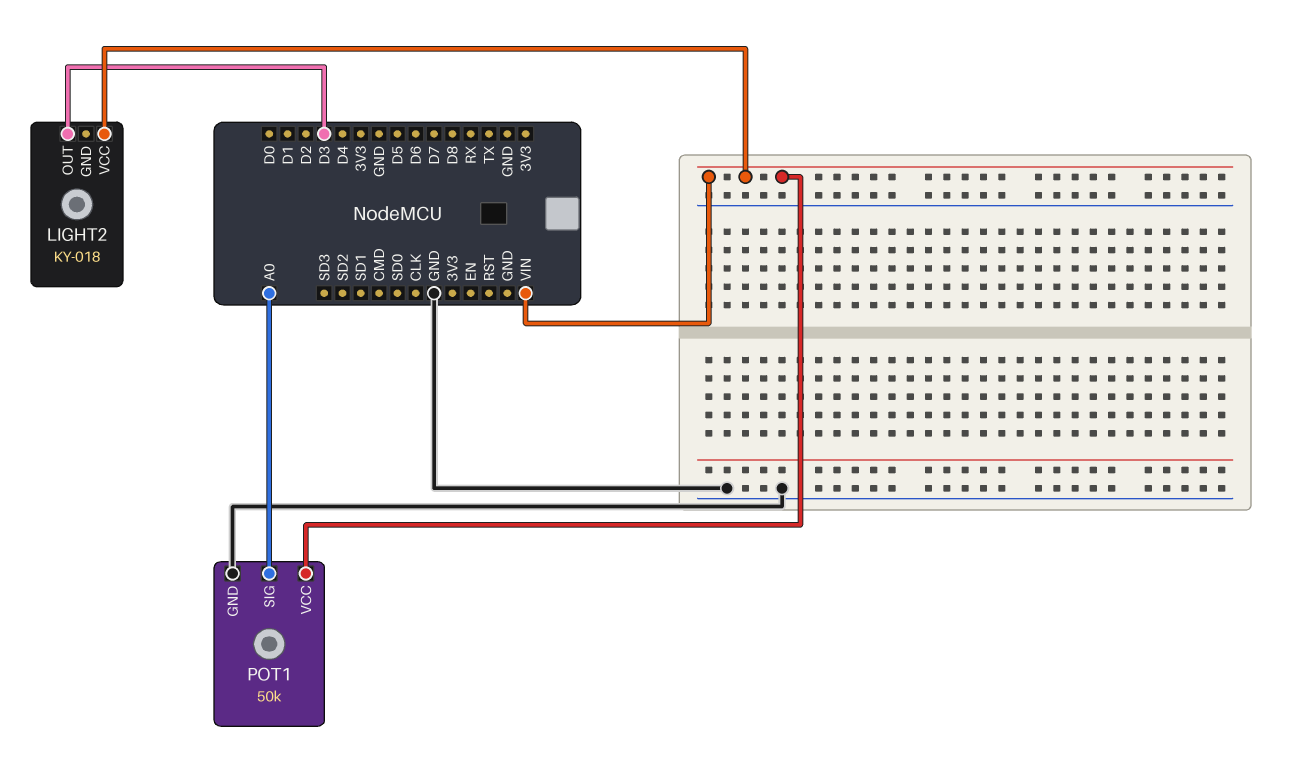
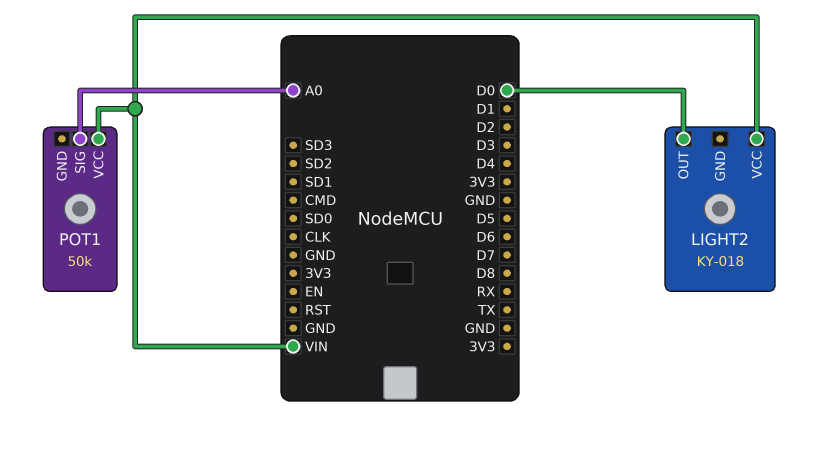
LIGHT2 pin OUT: D3 -> D0
POT1 pin GND: GND -> none

